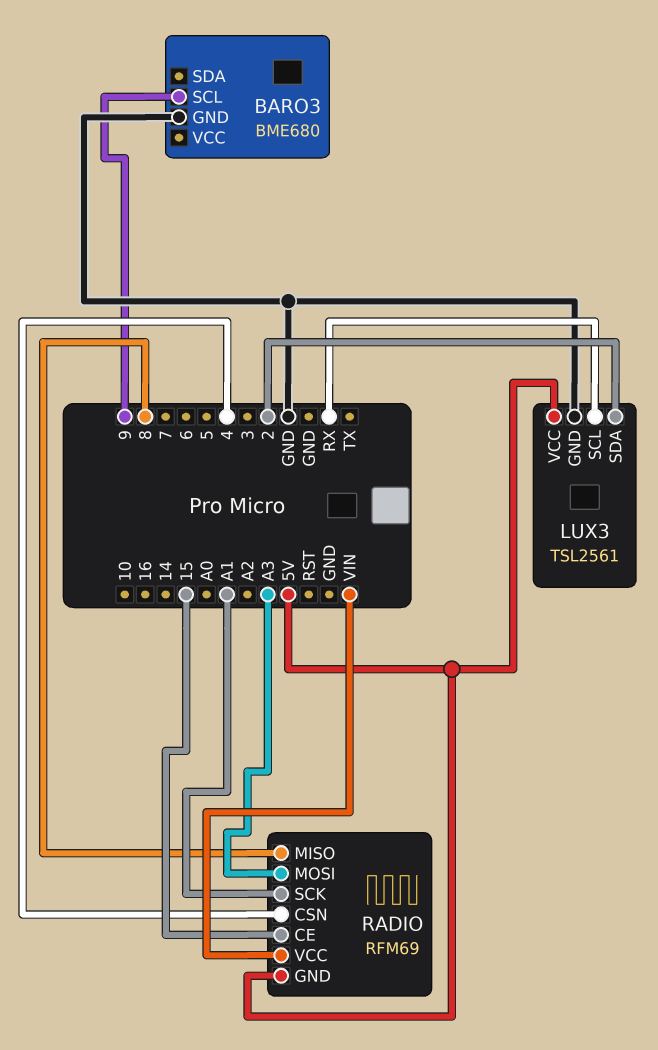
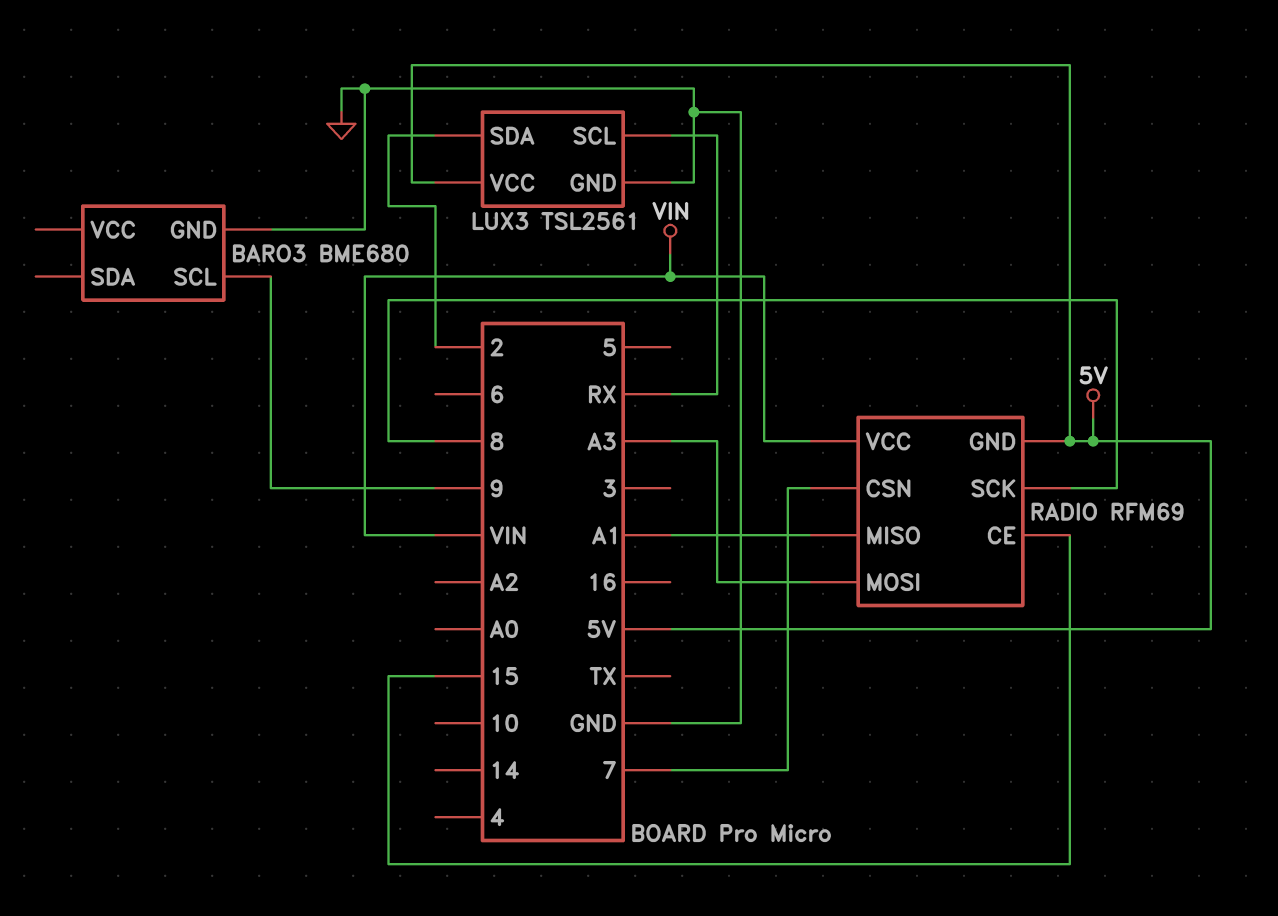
RADIO pin CSN: 4 -> 7
RADIO pin MISO: 8 -> A1
RADIO pin SCK: A1 -> 8

